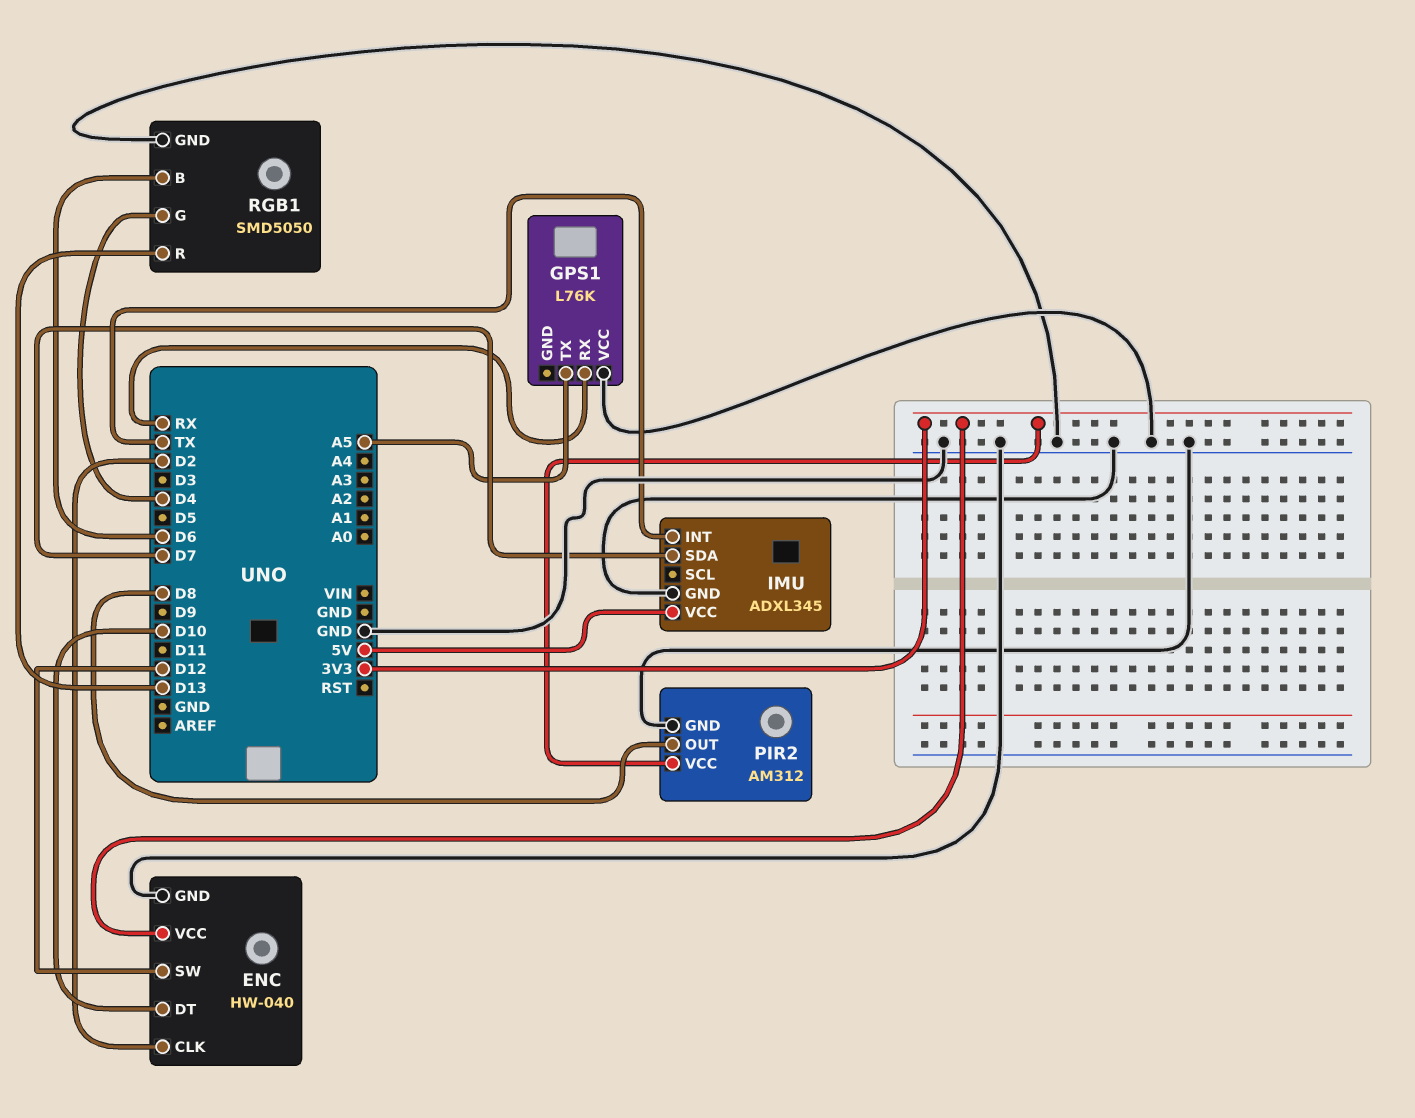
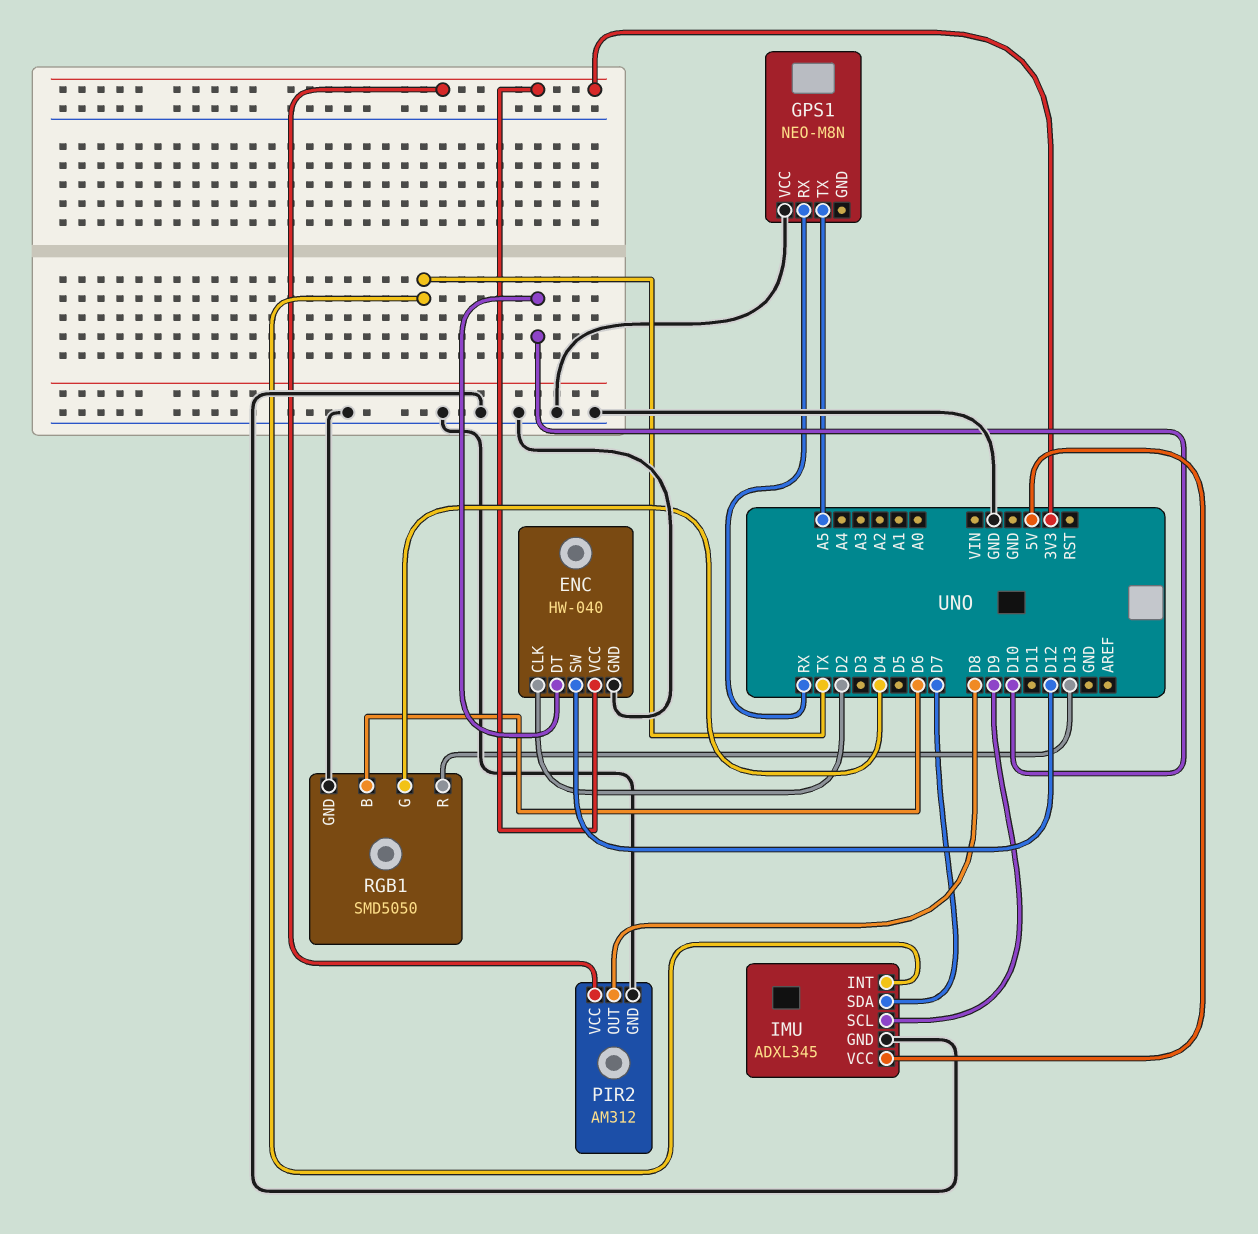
GPS1: L76K -> NEO-M8N
IMU pin SCL: none -> D9

